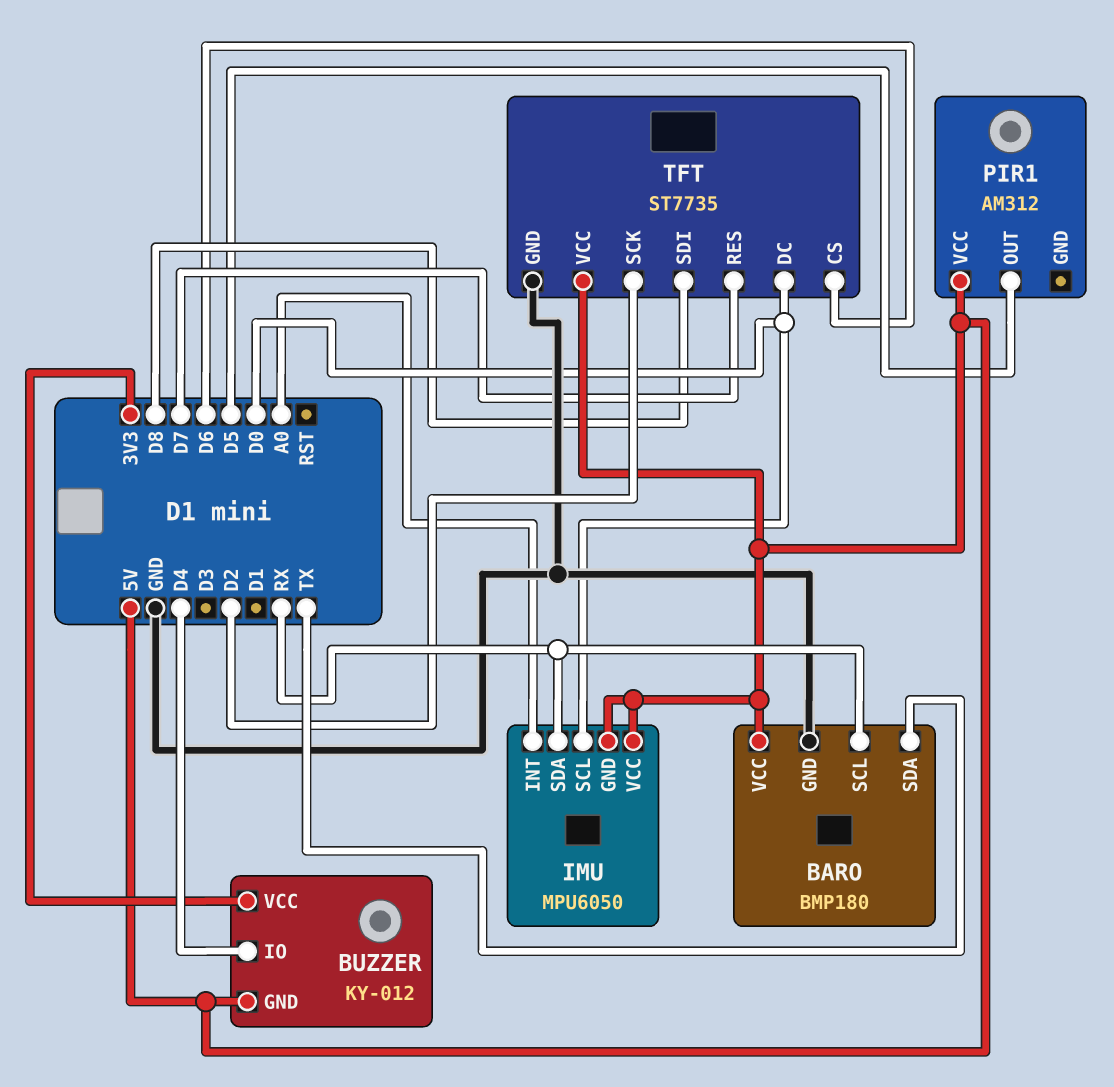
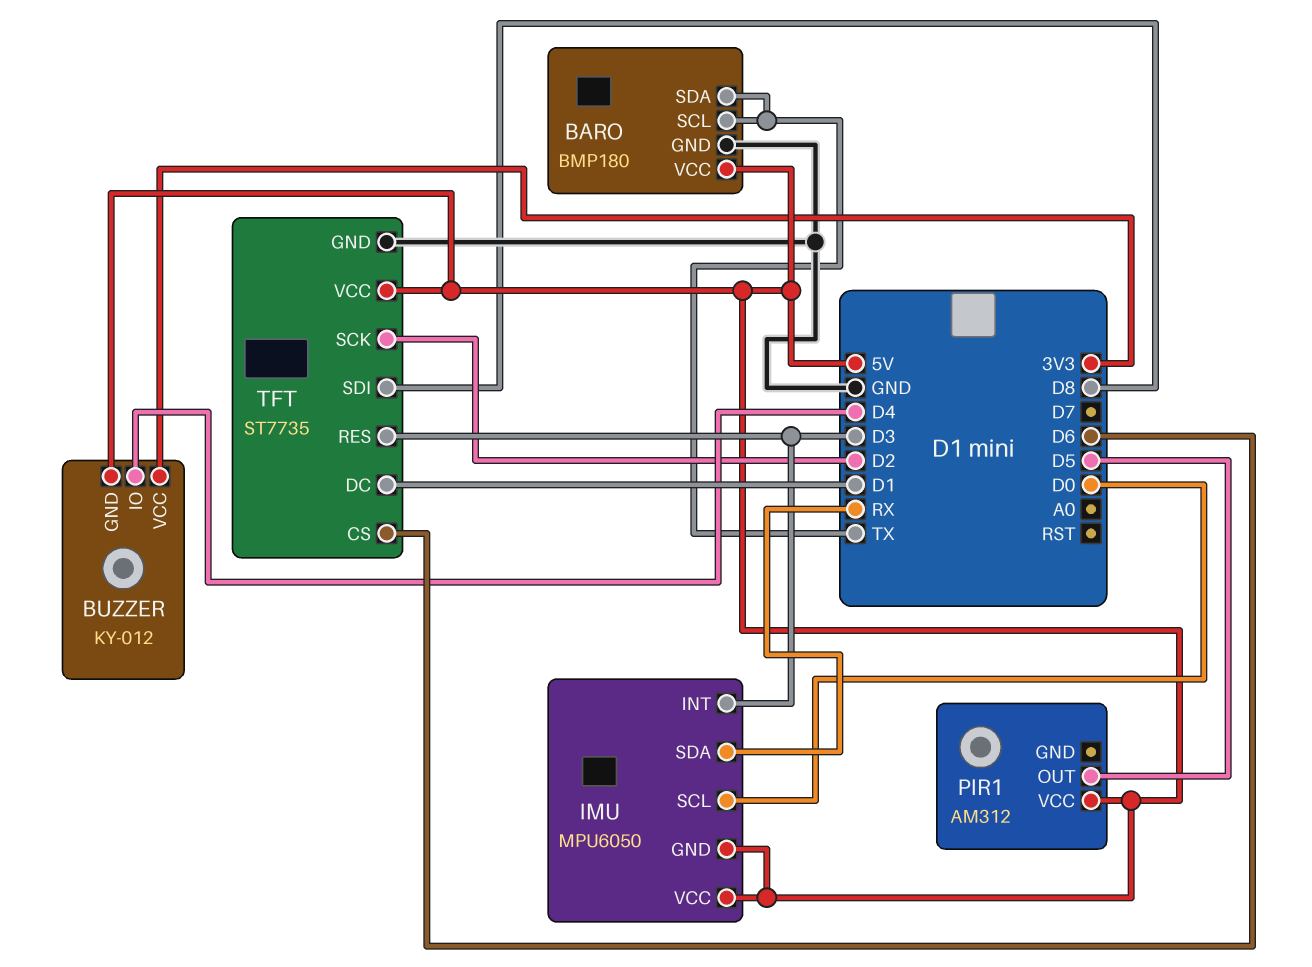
BARO pin SCL: RX -> TX
IMU pin INT: A0 -> D3
TFT pin DC: D0 -> D1
TFT pin RES: D7 -> D3

